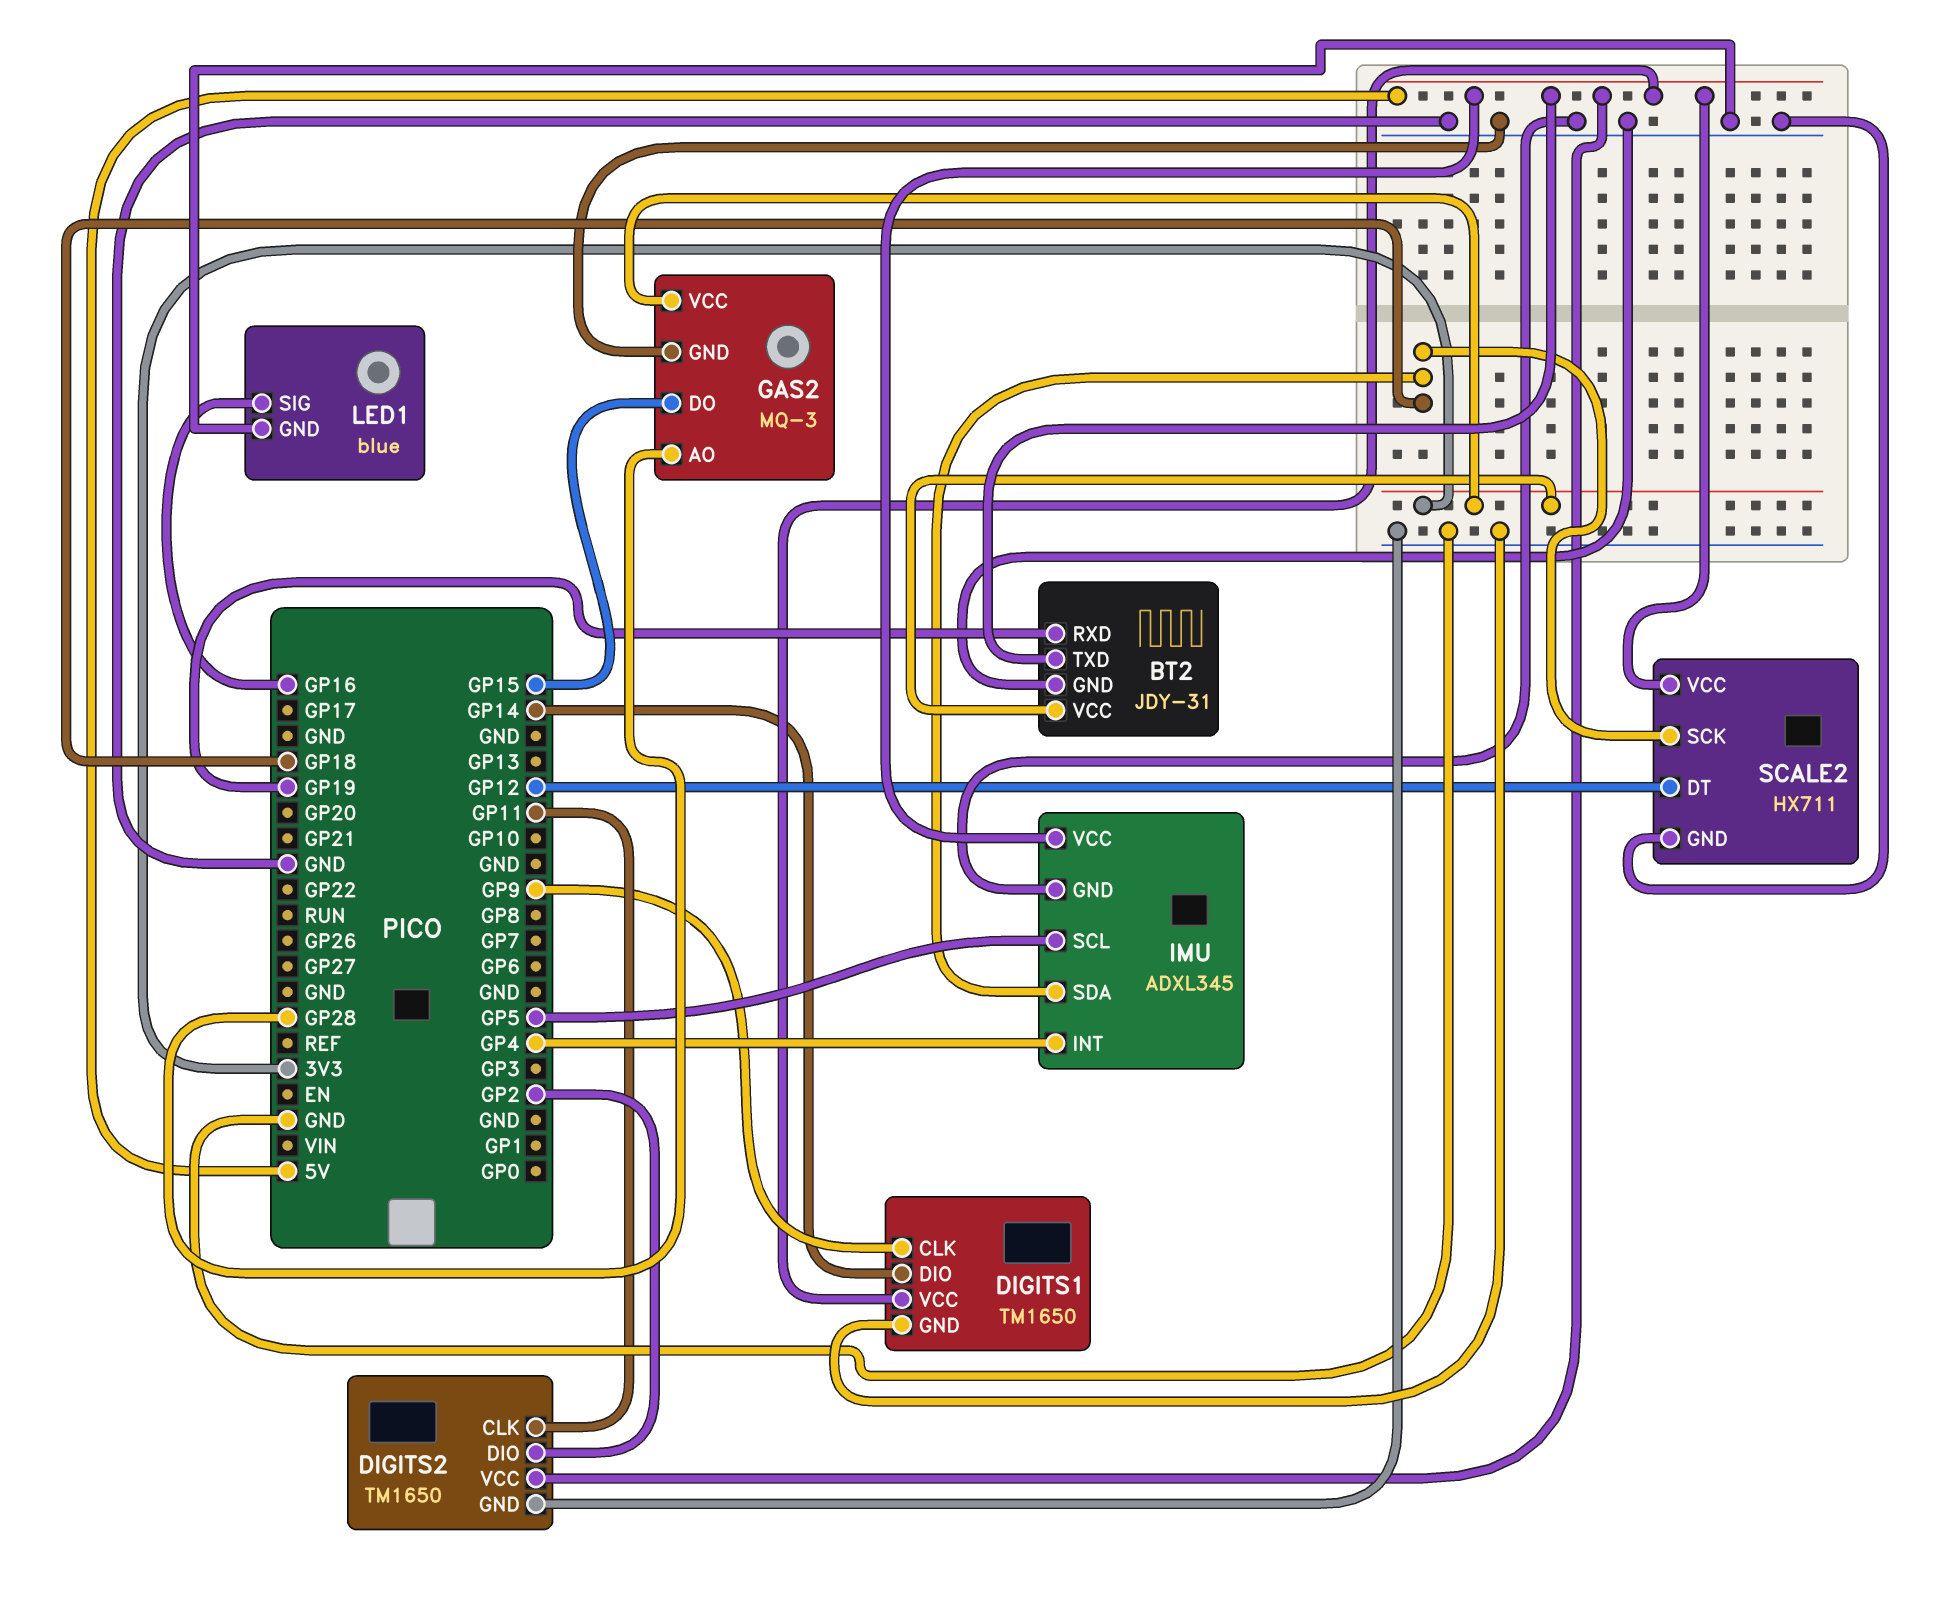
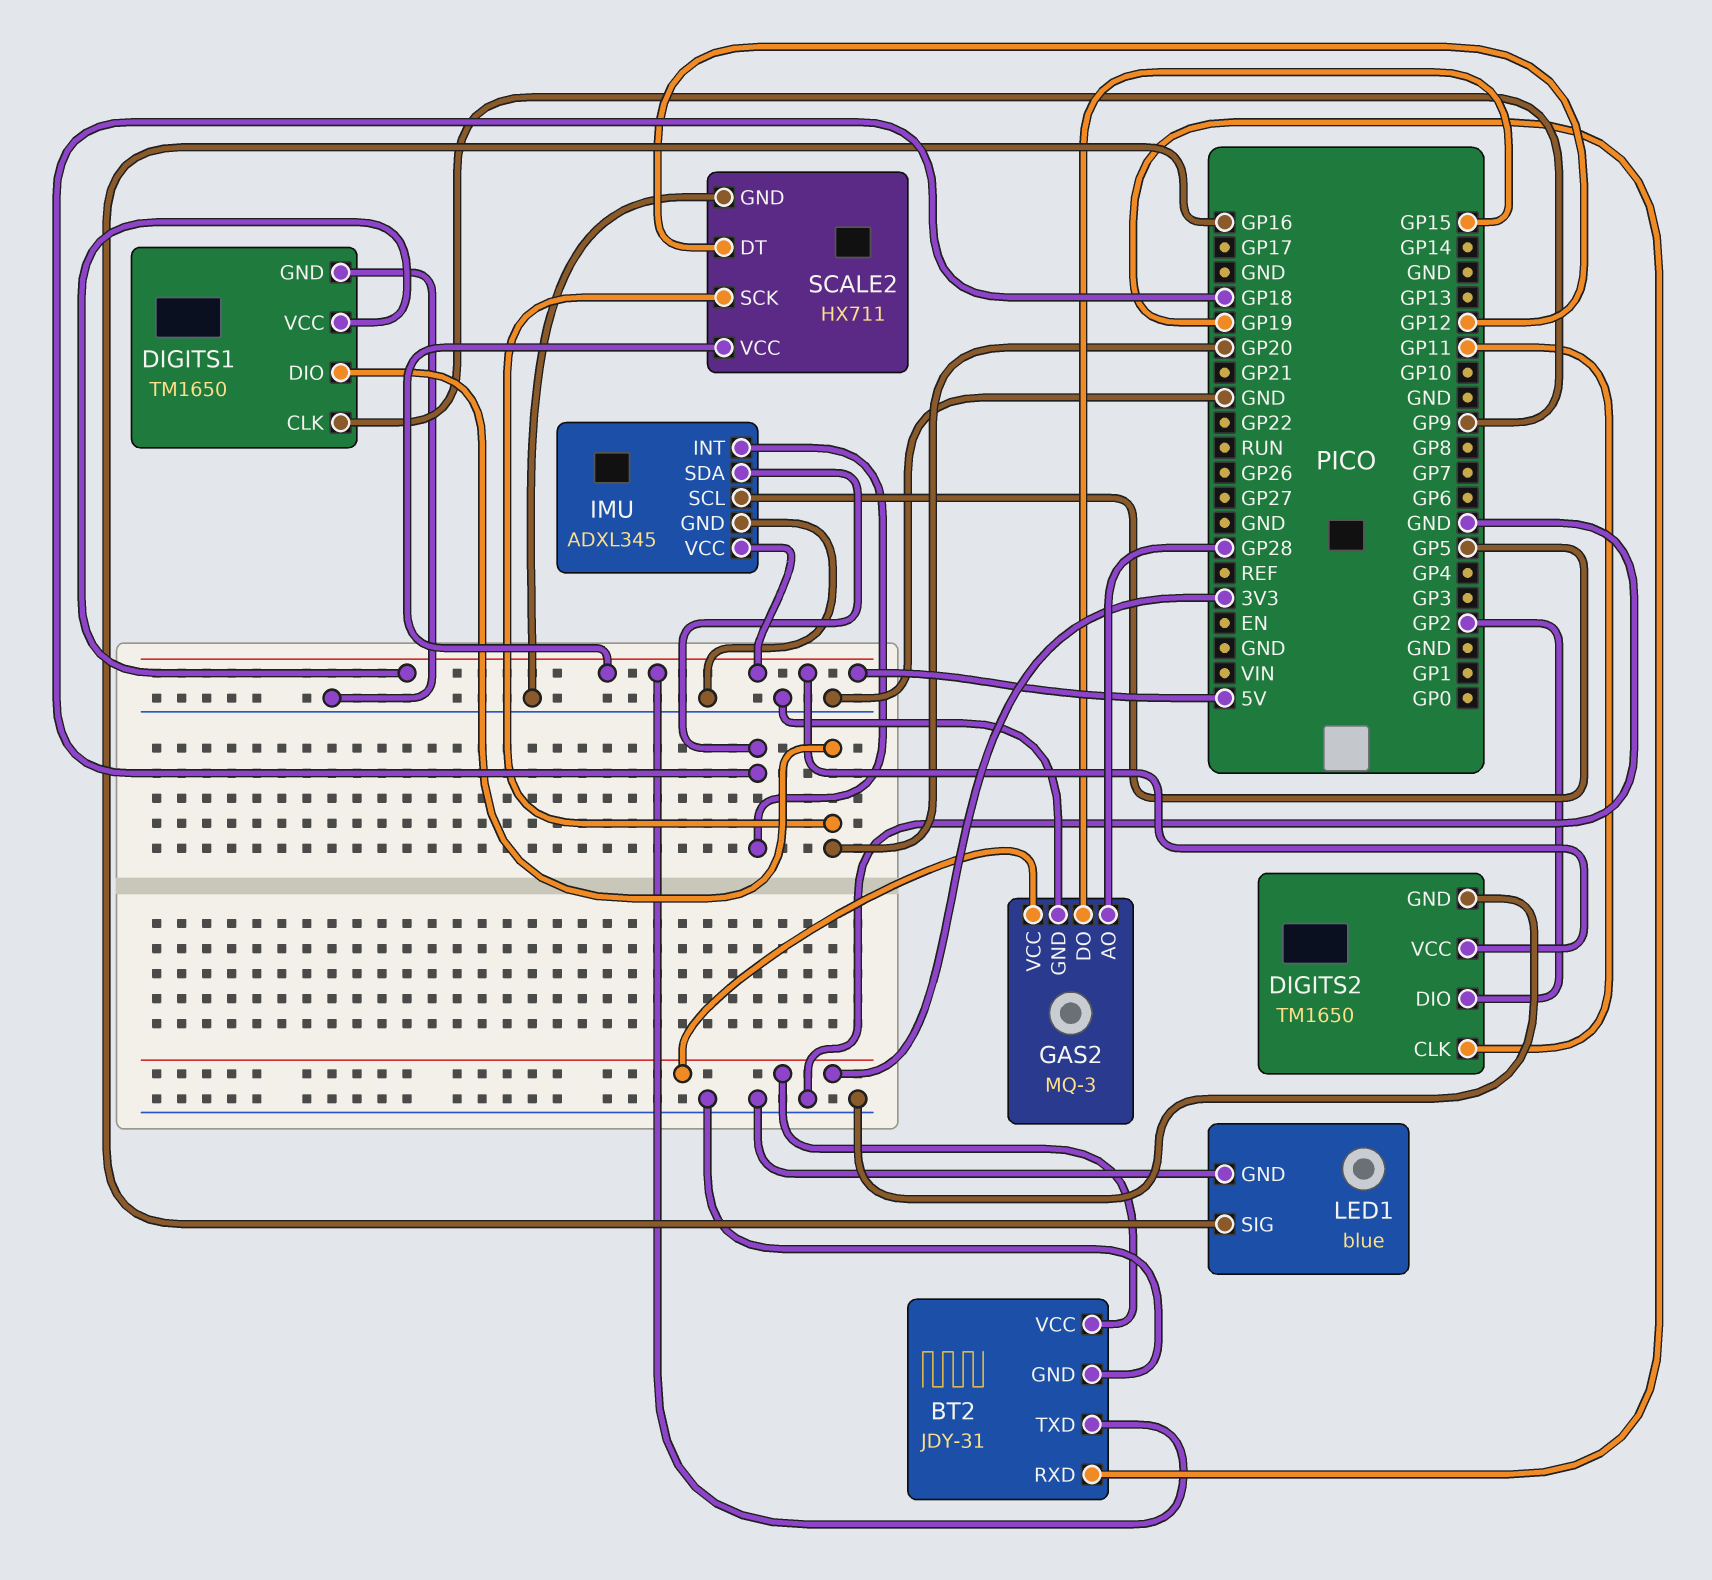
DIGITS1 pin DIO: GP14 -> GP20
IMU pin INT: GP4 -> GP18
SCALE2 pin SCK: GP18 -> GP20

